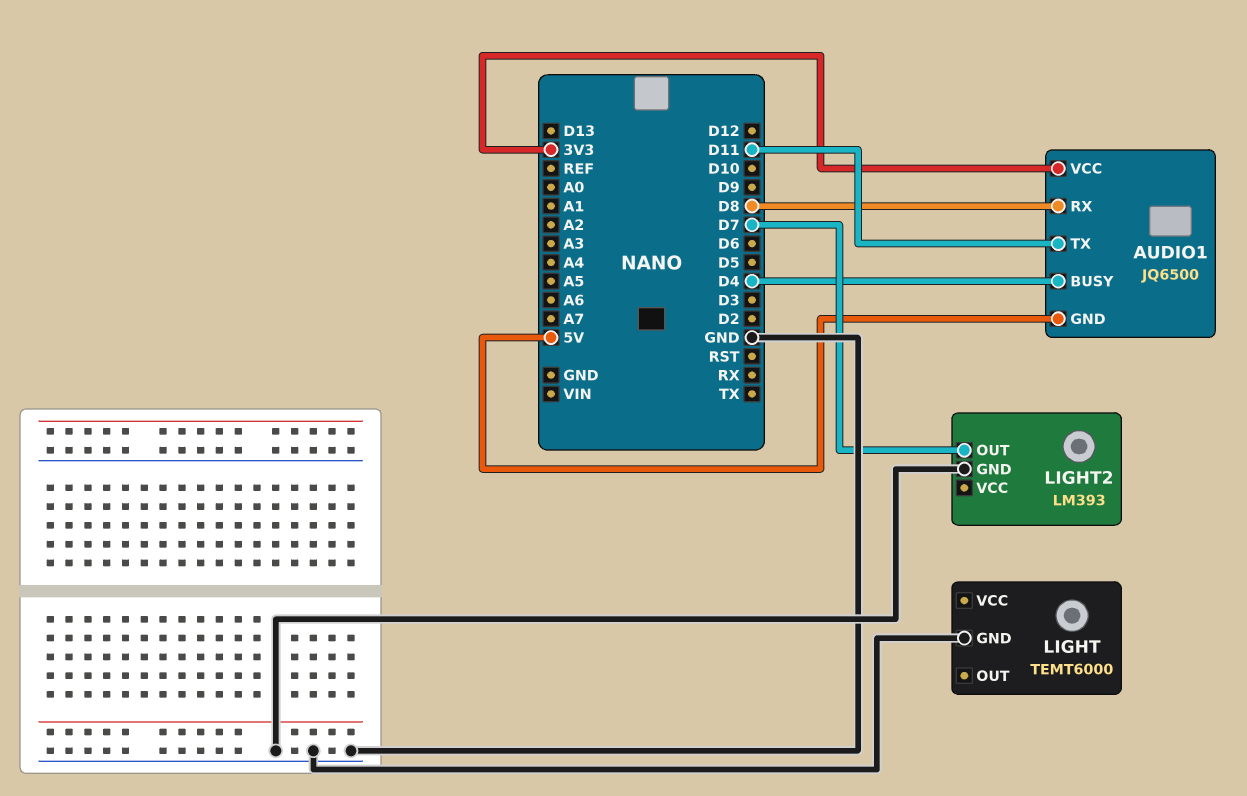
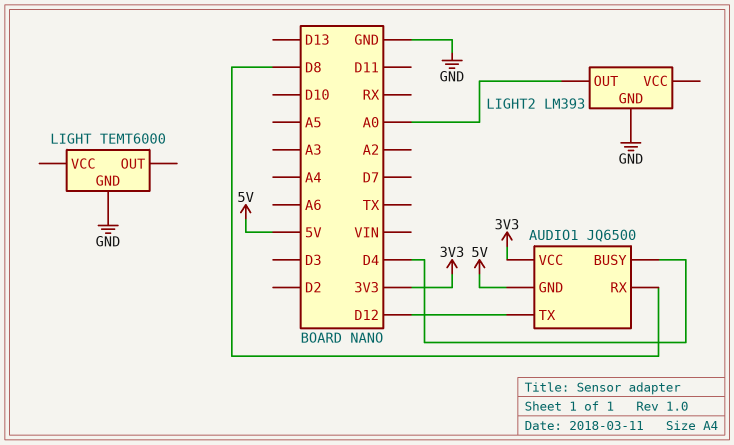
AUDIO1 pin TX: D11 -> D12
LIGHT2 pin OUT: D7 -> A0

